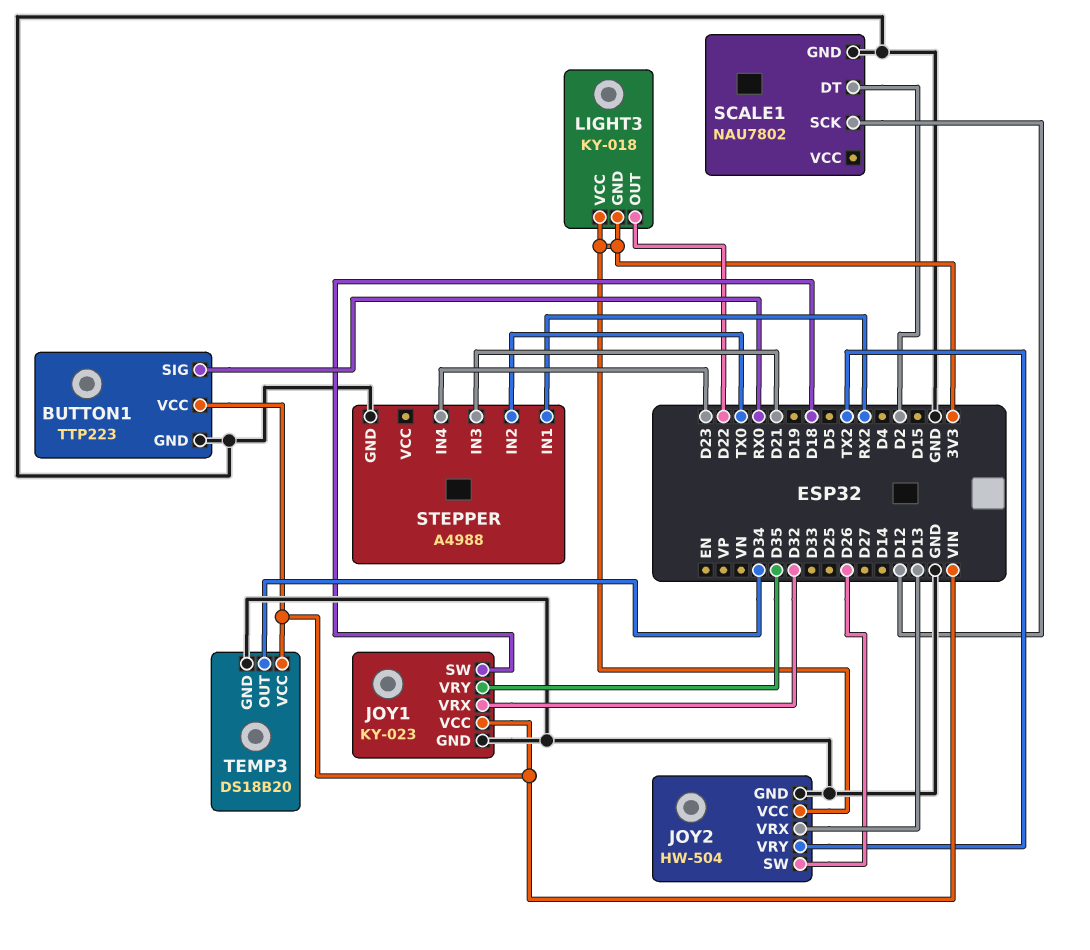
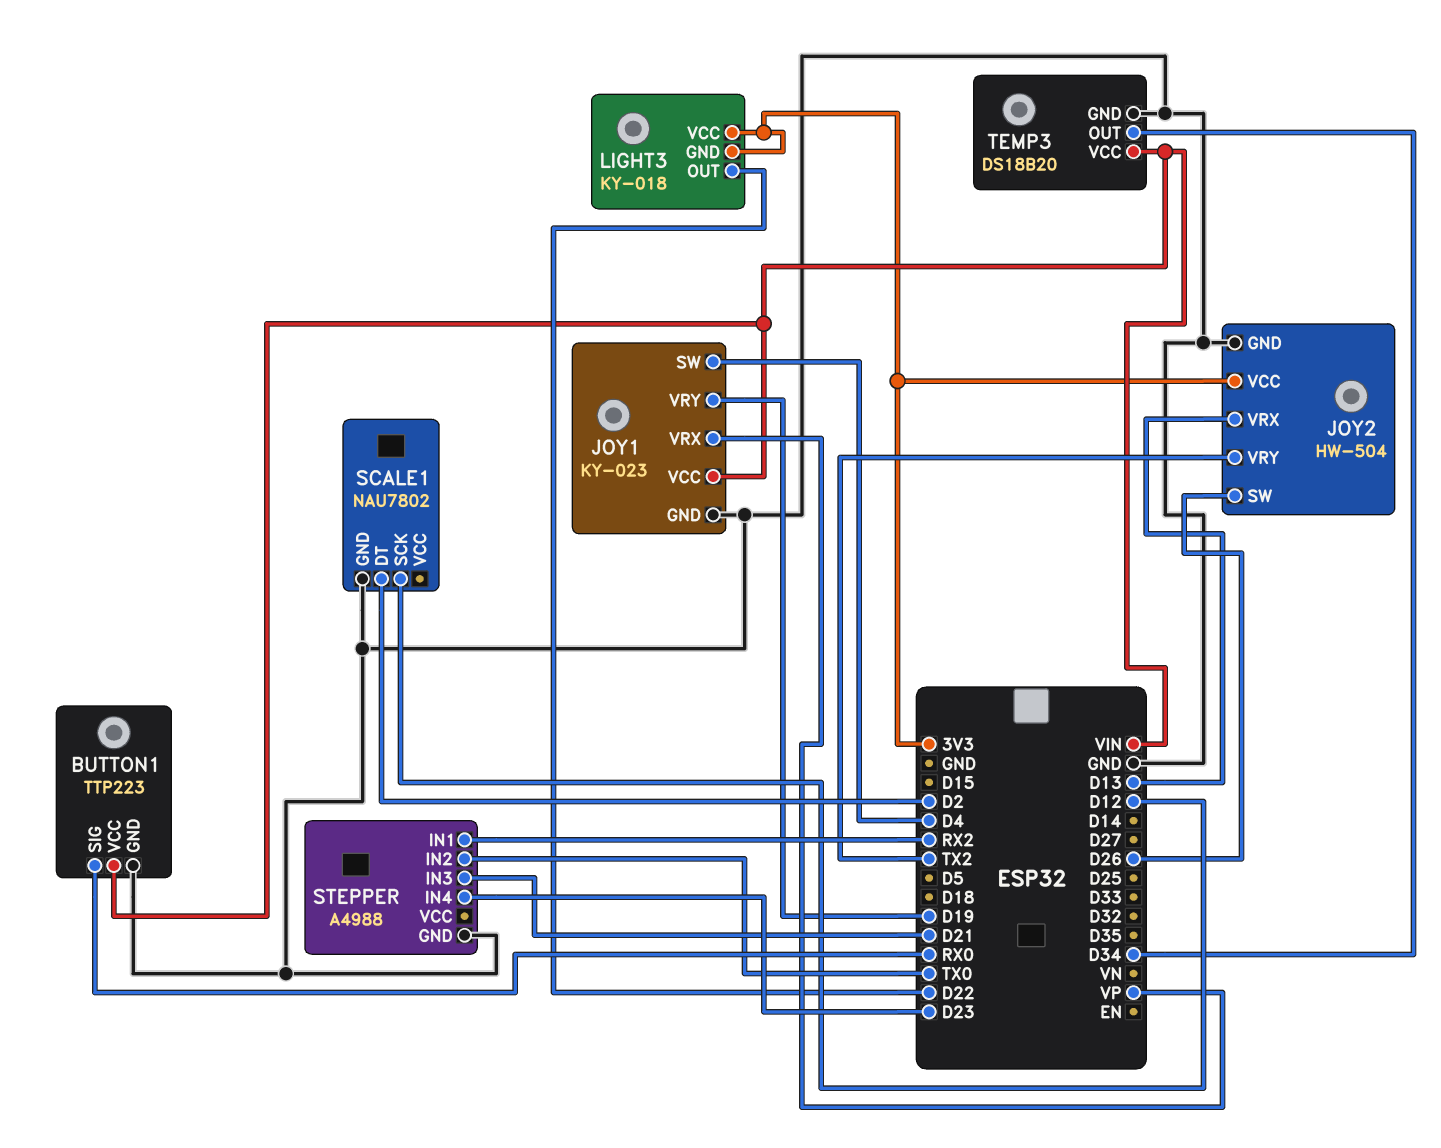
JOY1 pin SW: D18 -> D4
JOY1 pin VRX: D32 -> VP
JOY1 pin VRY: D35 -> D19

